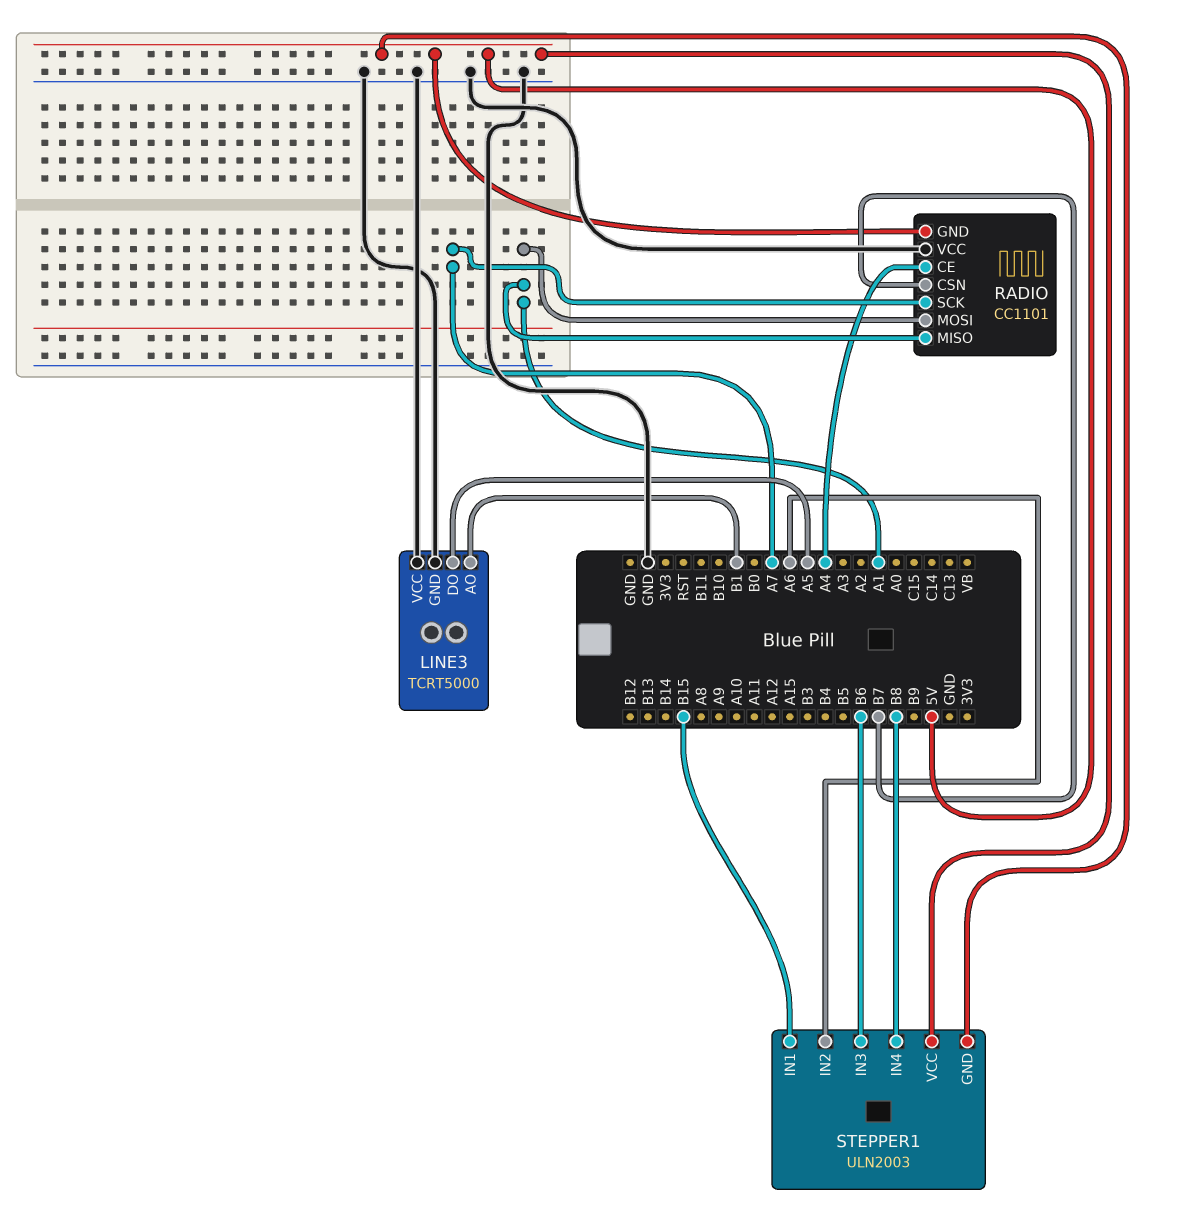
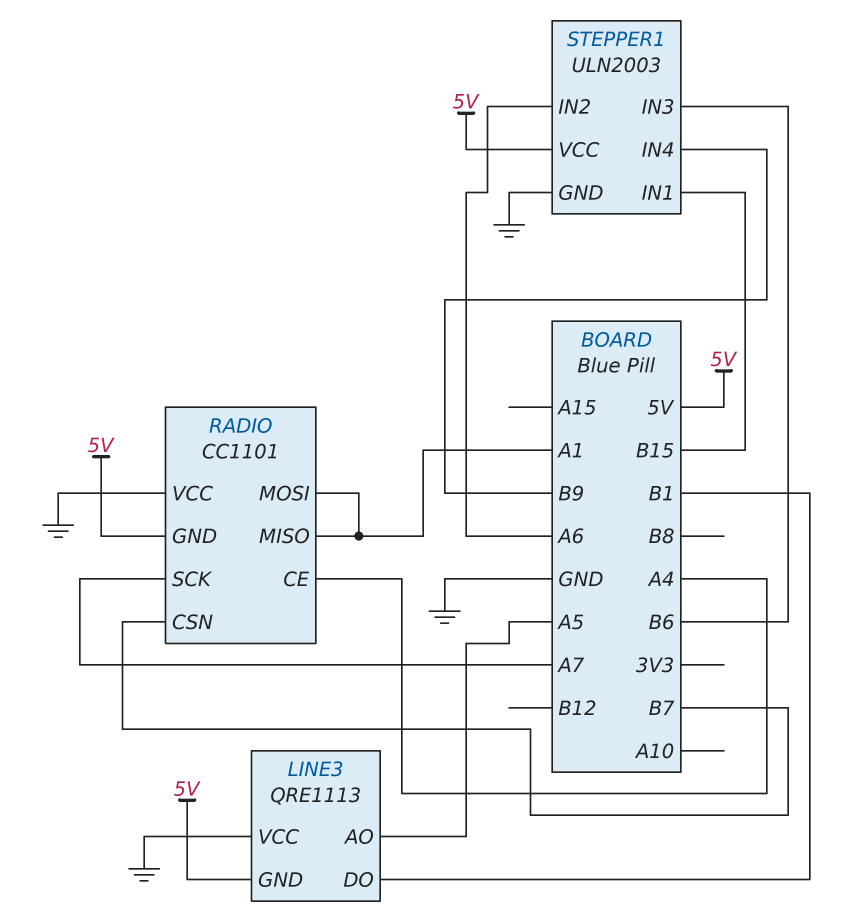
LINE3: TCRT5000 -> QRE1113
LINE3 pin AO: B1 -> A5
LINE3 pin DO: A5 -> B1
LINE3 pin GND: GND -> 5V
STEPPER1 pin GND: 5V -> GND
STEPPER1 pin IN4: B8 -> B9

